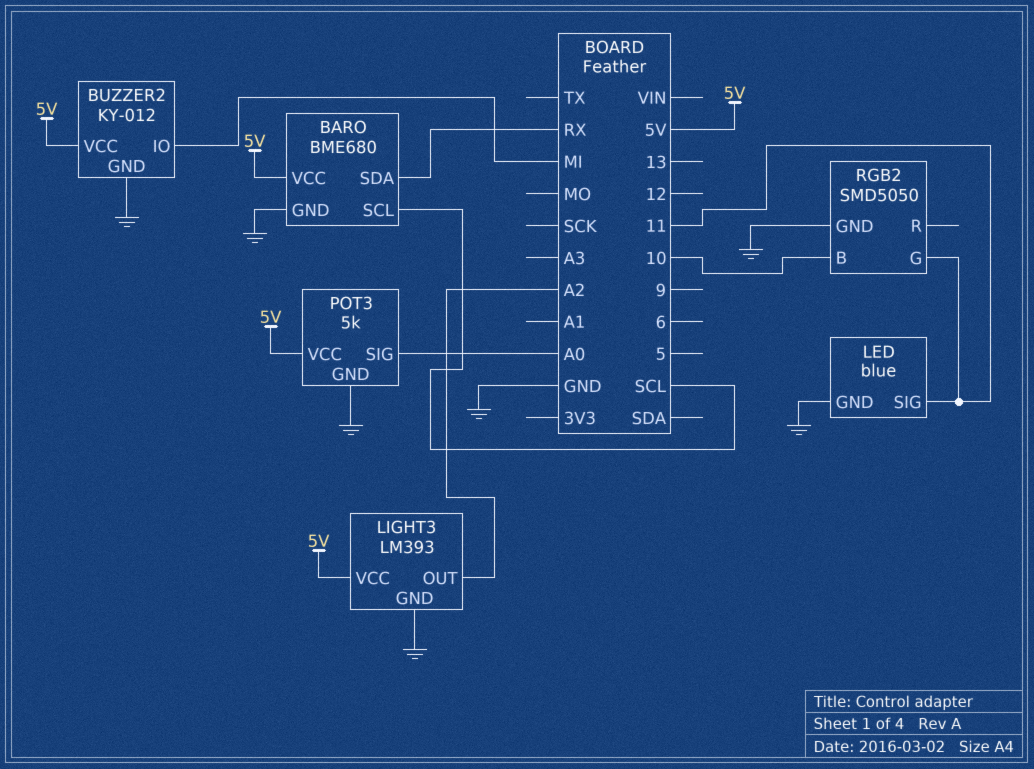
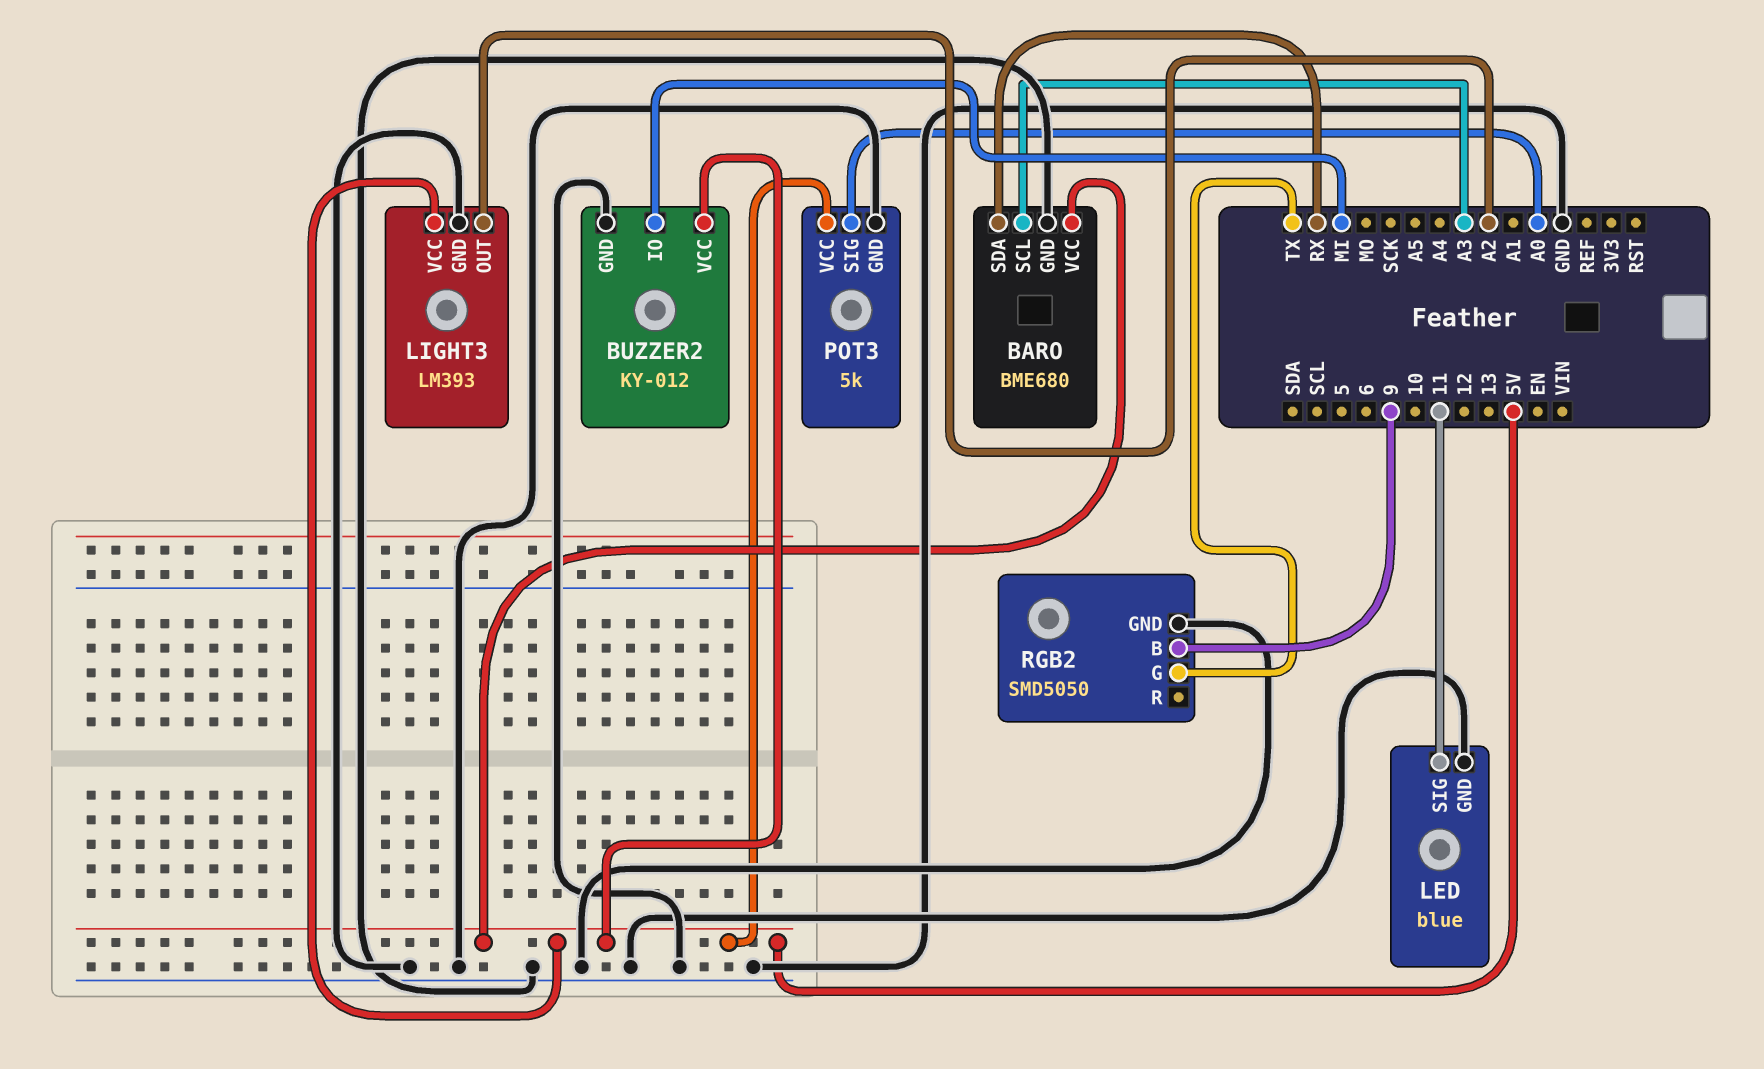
BARO pin SCL: SCL -> A3
RGB2 pin B: 10 -> 9
RGB2 pin G: 11 -> TX

